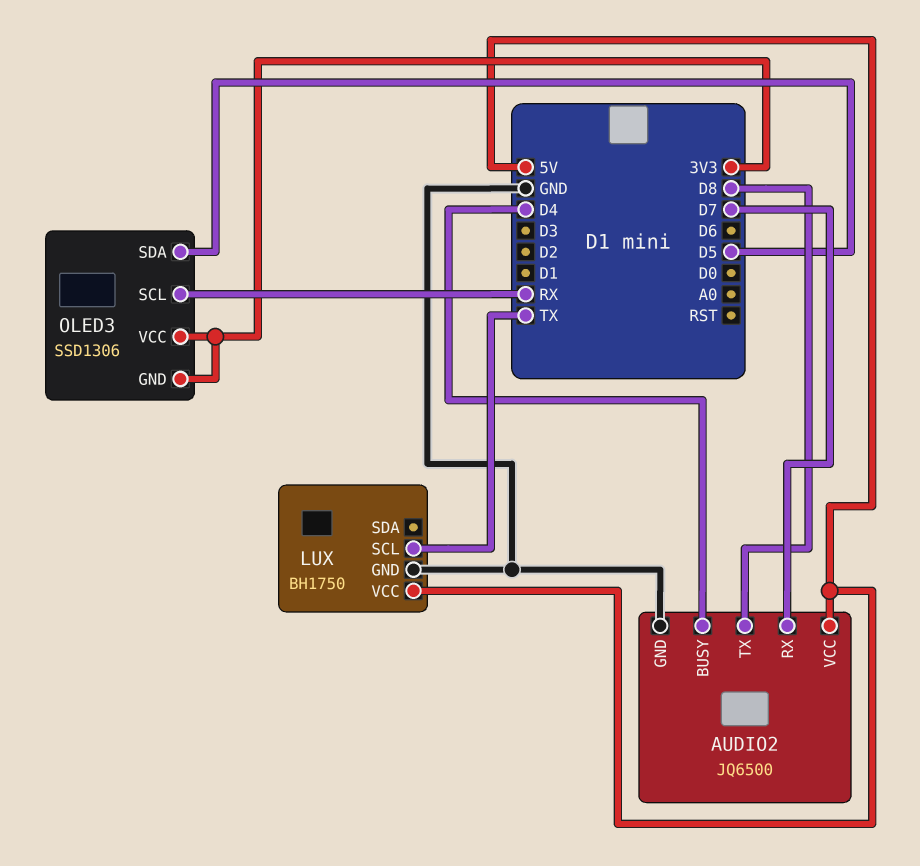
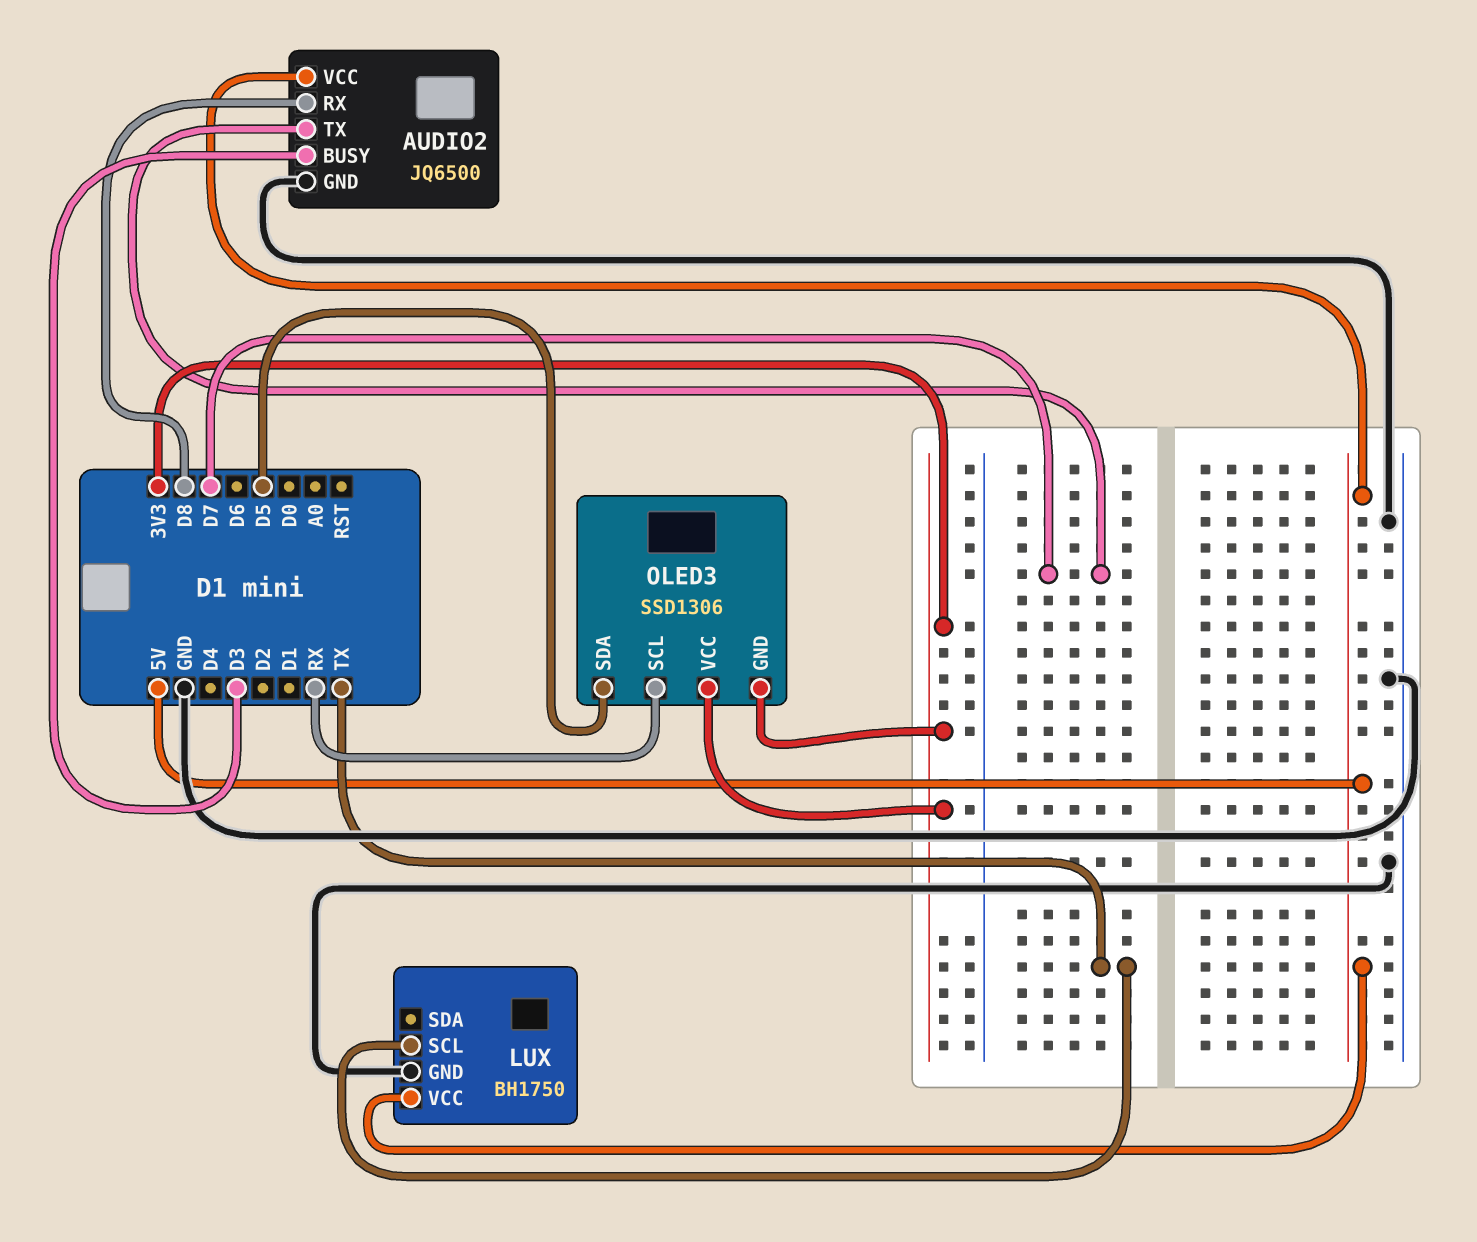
AUDIO2 pin BUSY: D4 -> D3
AUDIO2 pin RX: D7 -> D8
AUDIO2 pin TX: D8 -> D7

